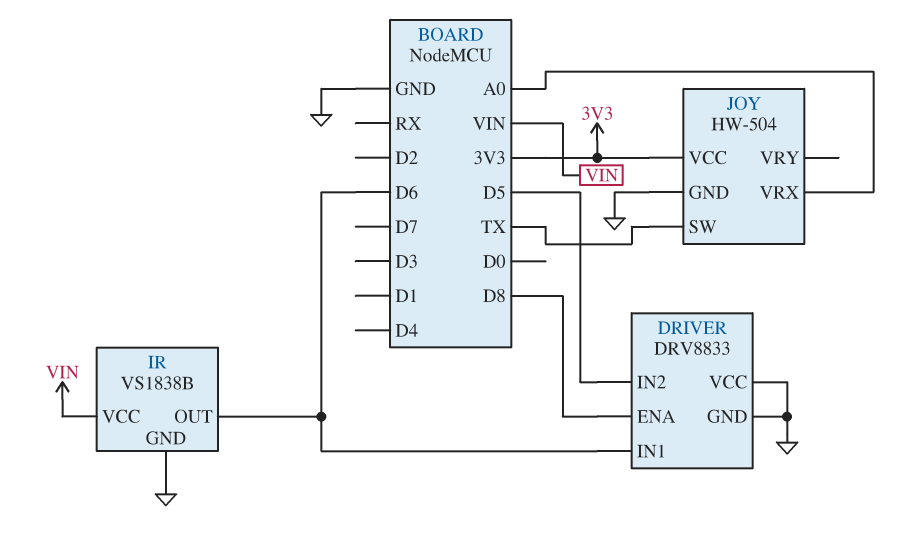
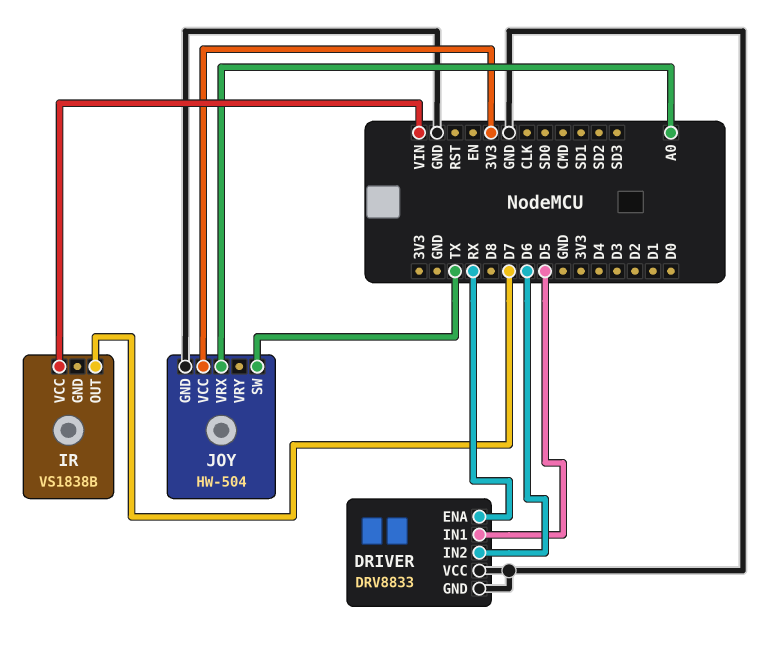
DRIVER pin ENA: D8 -> RX
DRIVER pin IN1: D6 -> D5
DRIVER pin IN2: D5 -> D6
IR pin GND: GND -> none
IR pin OUT: D6 -> D7

